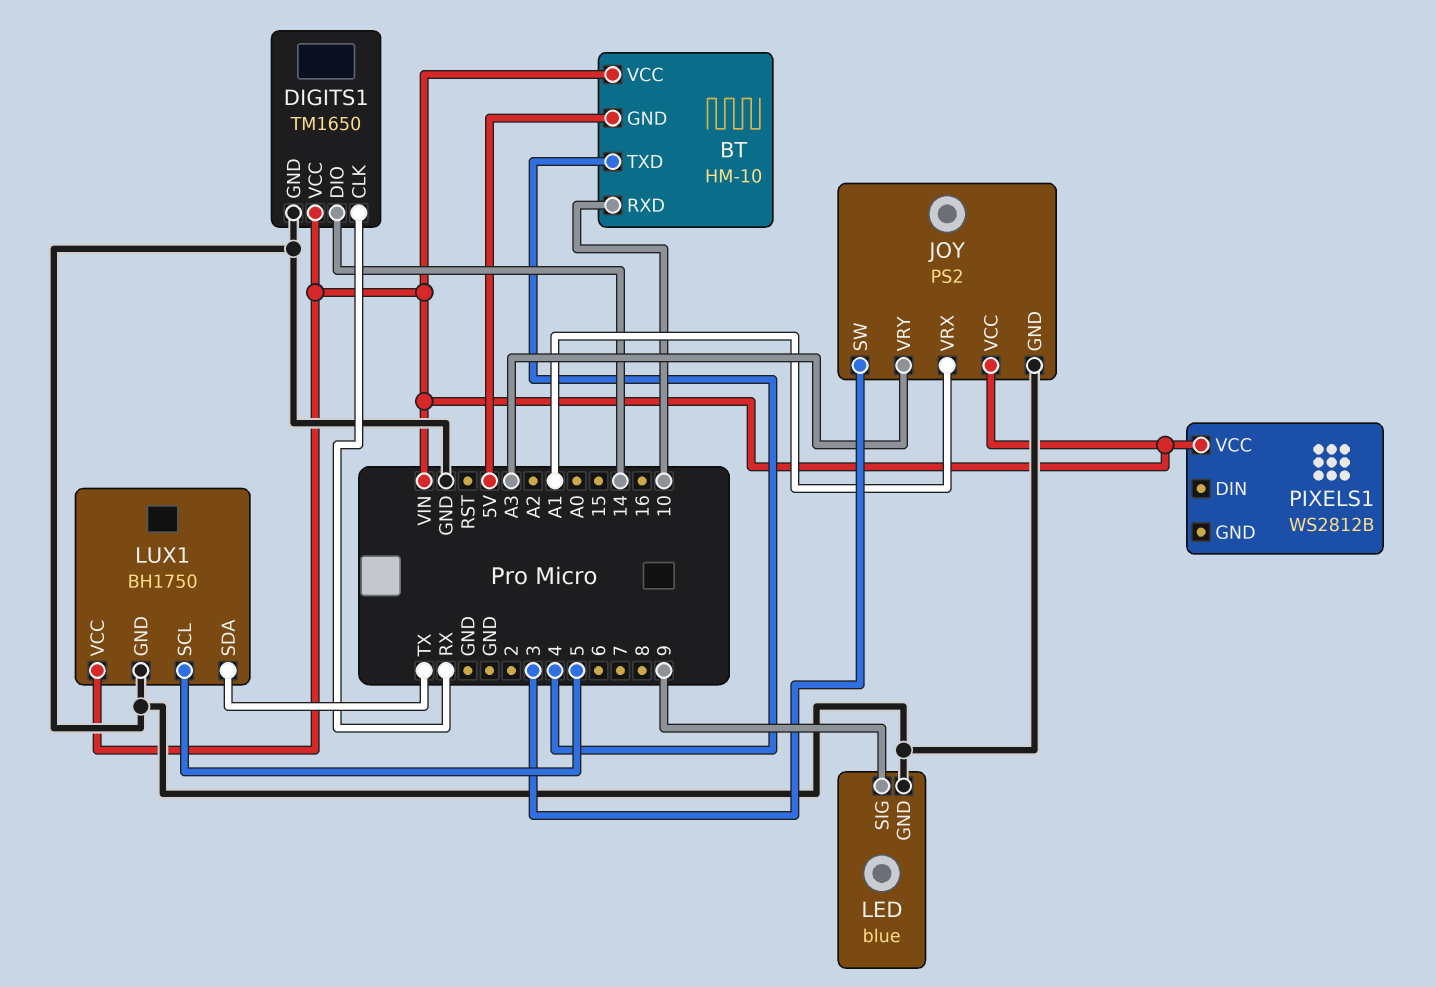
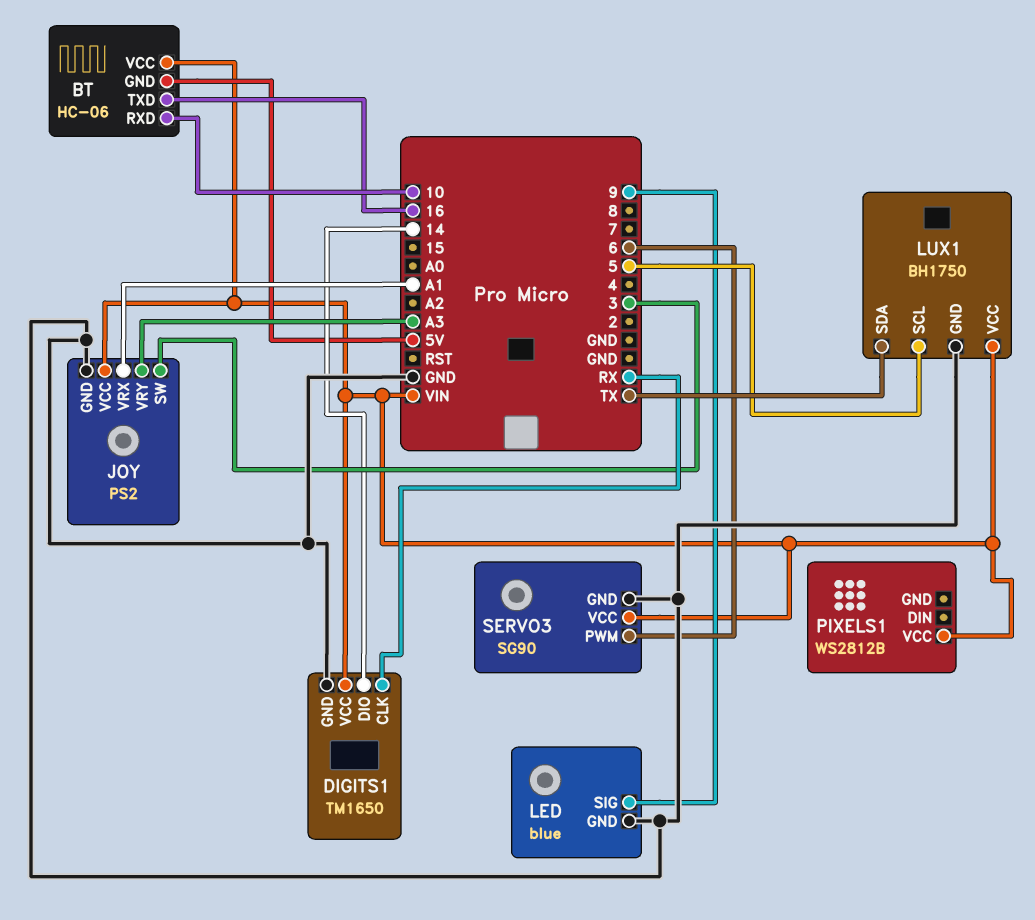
BT: HM-10 -> HC-06
BT pin TXD: 4 -> 16
SERVO3: none -> SG90
SERVO3 pin GND: none -> GND
SERVO3 pin PWM: none -> 6
SERVO3 pin VCC: none -> VIN

